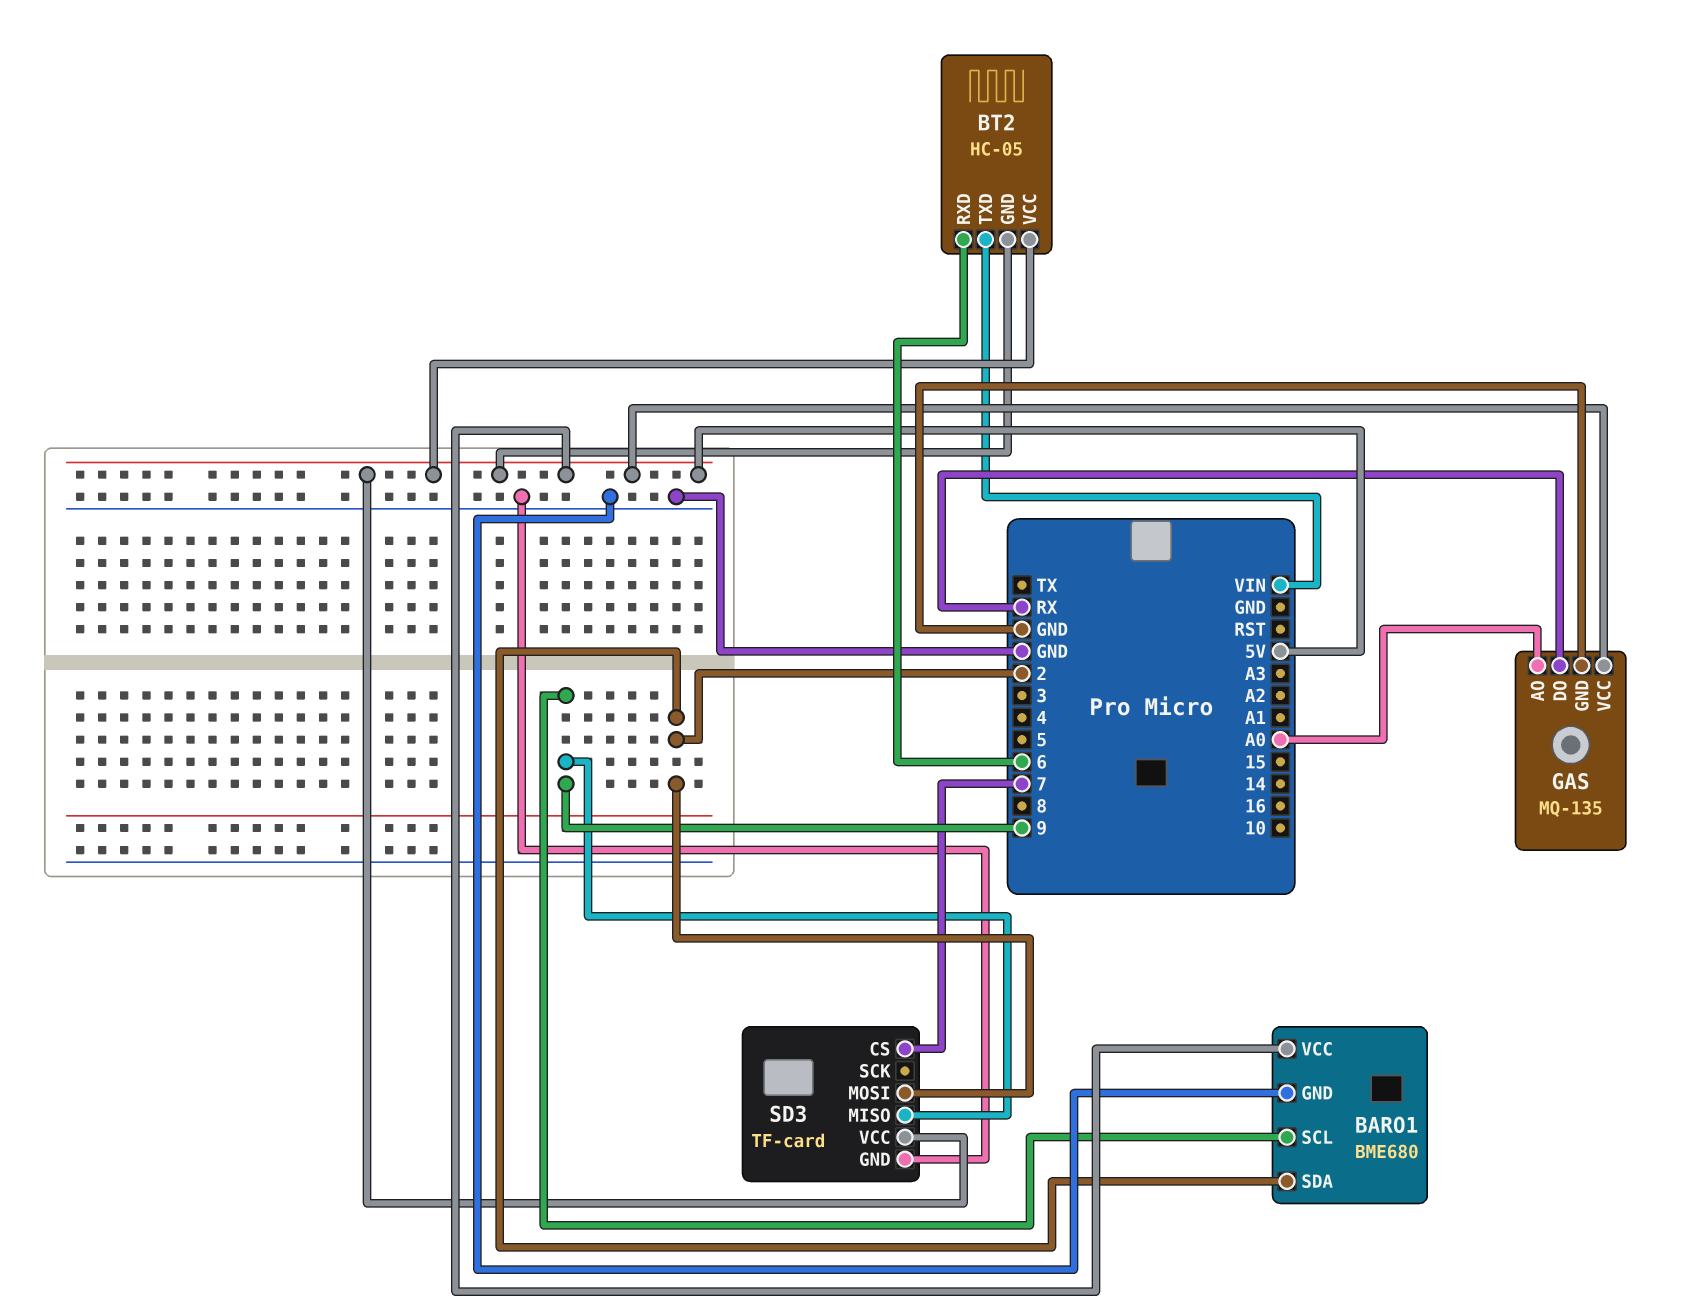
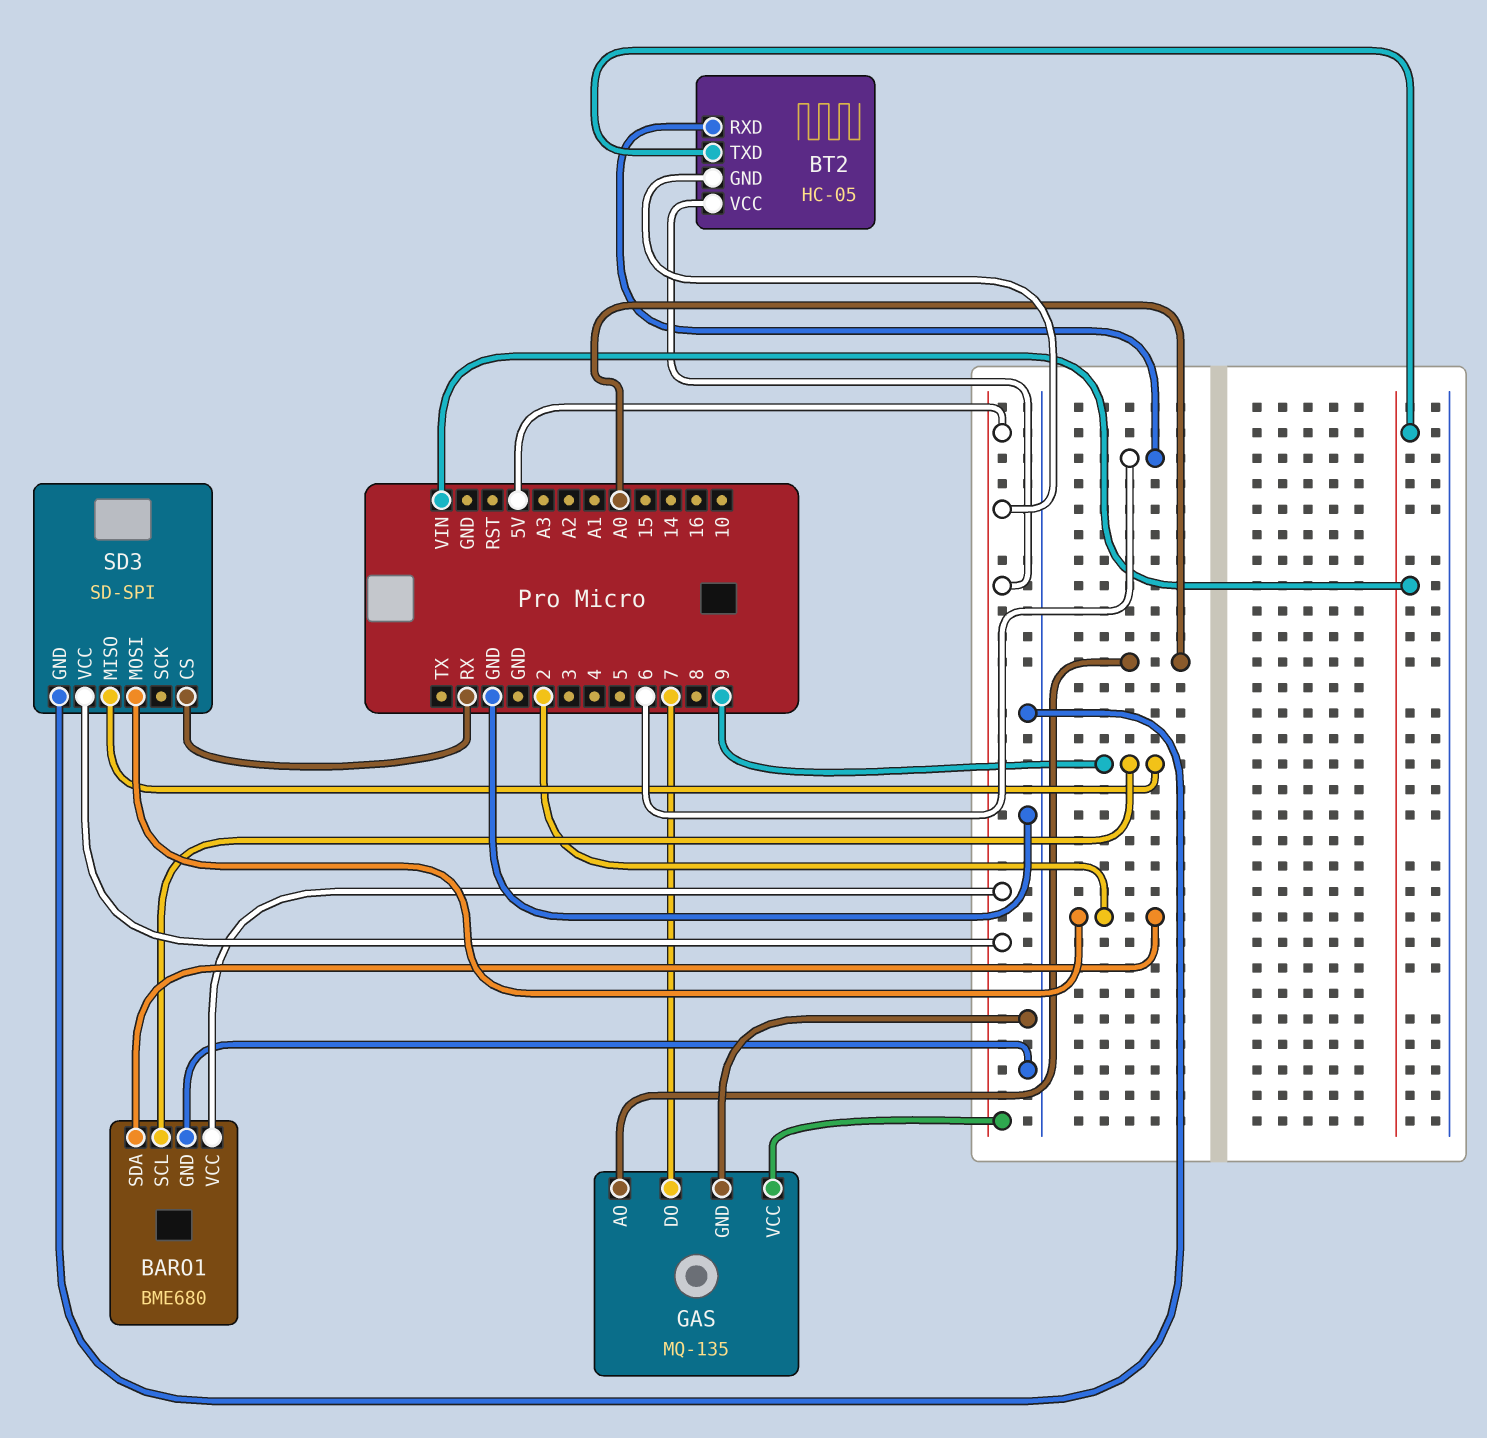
GAS pin DO: RX -> 7
SD3: TF-card -> SD-SPI
SD3 pin CS: 7 -> RX

